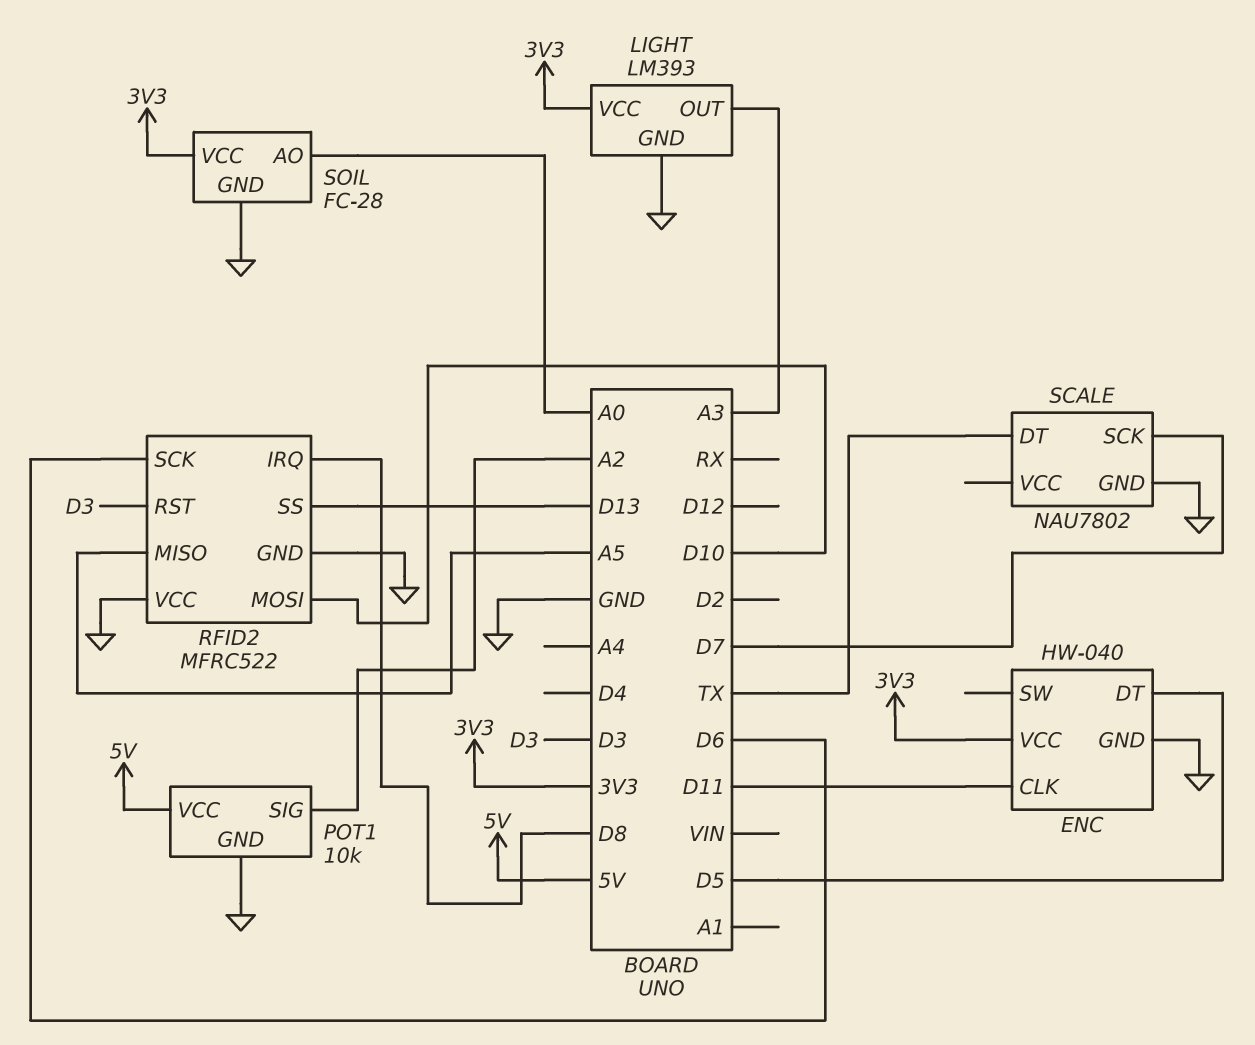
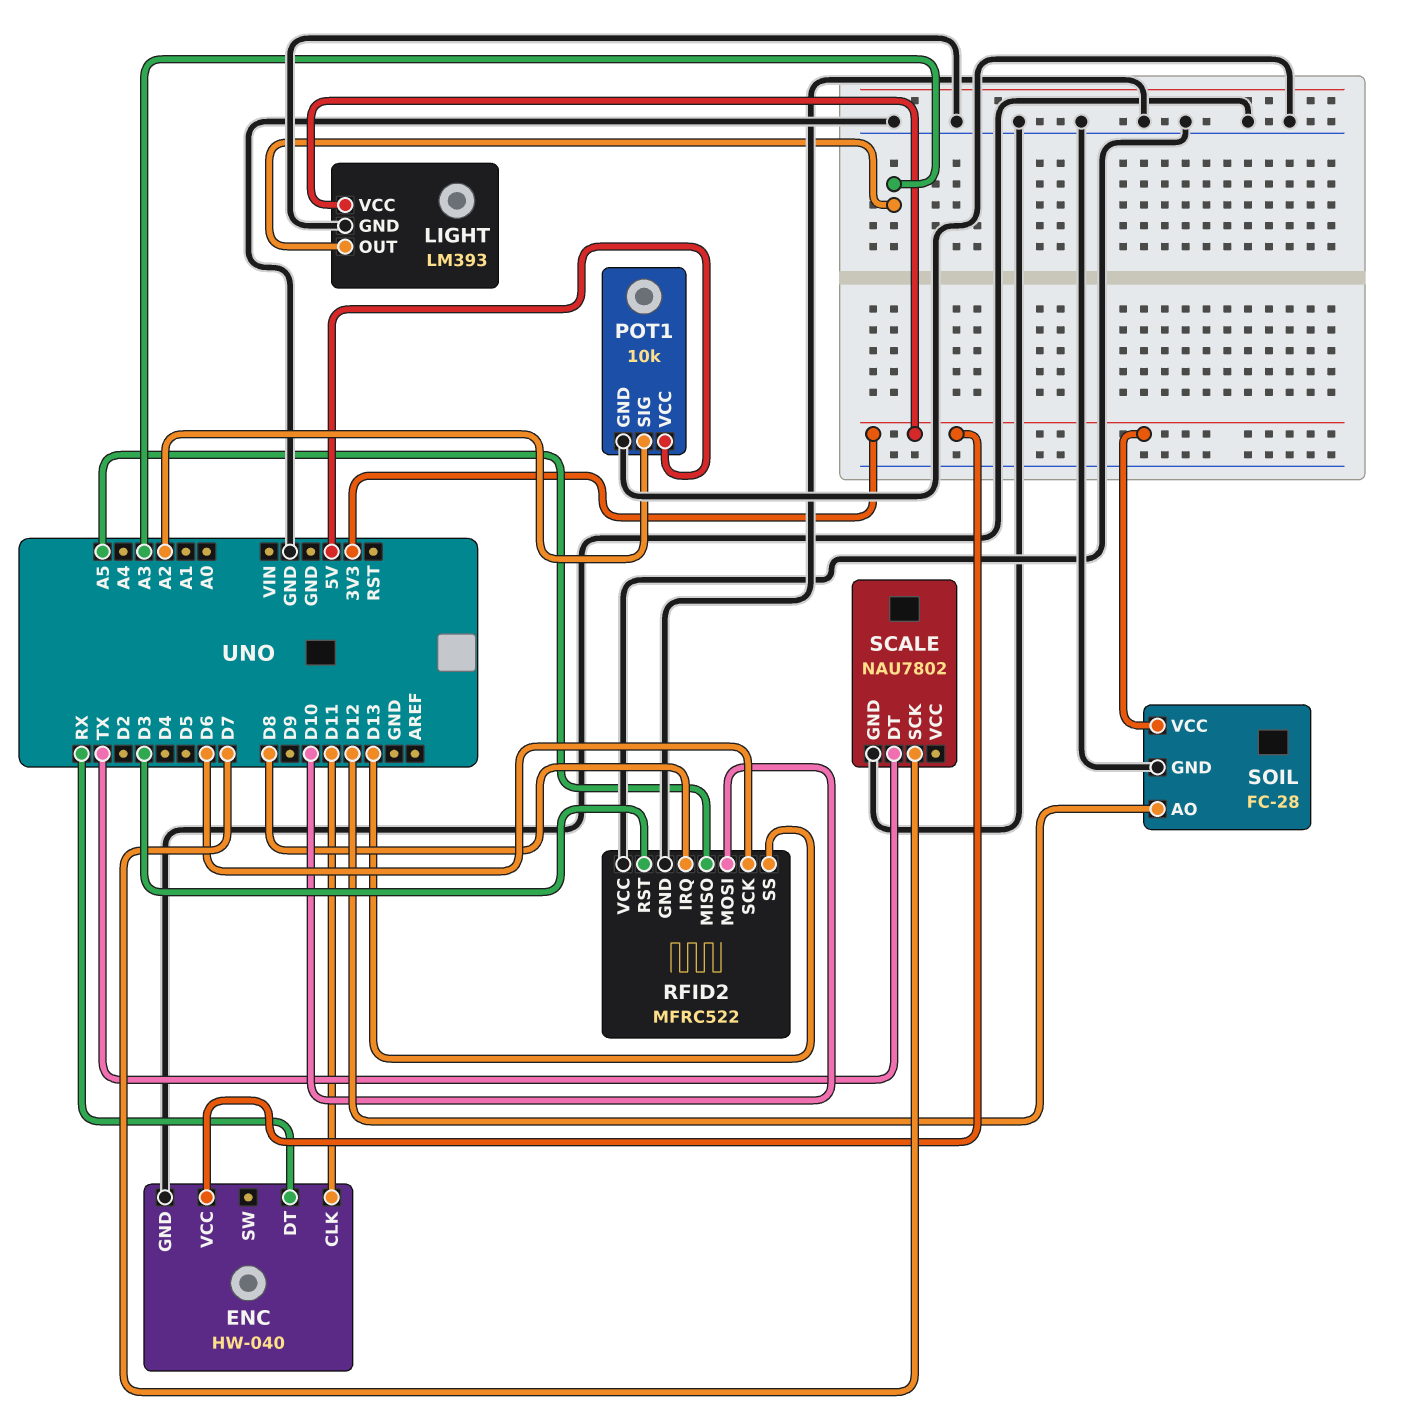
ENC pin DT: D5 -> RX
SOIL pin AO: A0 -> D12

